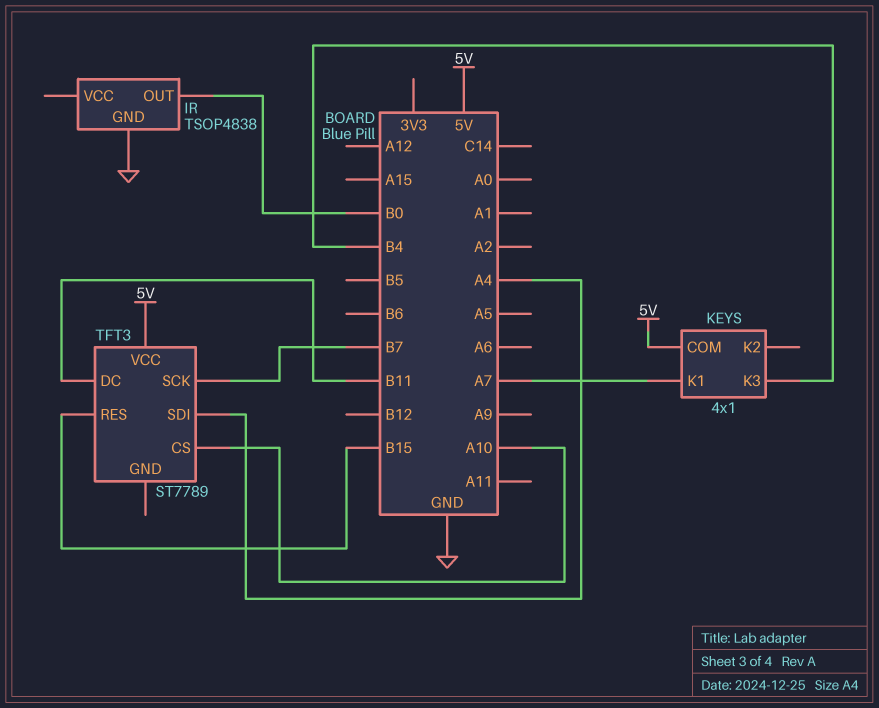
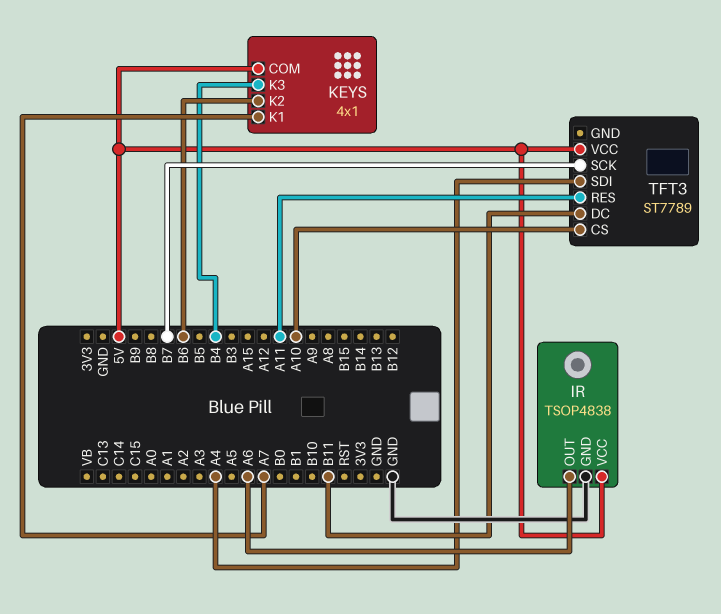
IR pin OUT: B0 -> A6
IR pin VCC: none -> 5V
KEYS pin K2: none -> B6
TFT3 pin RES: B15 -> A11

